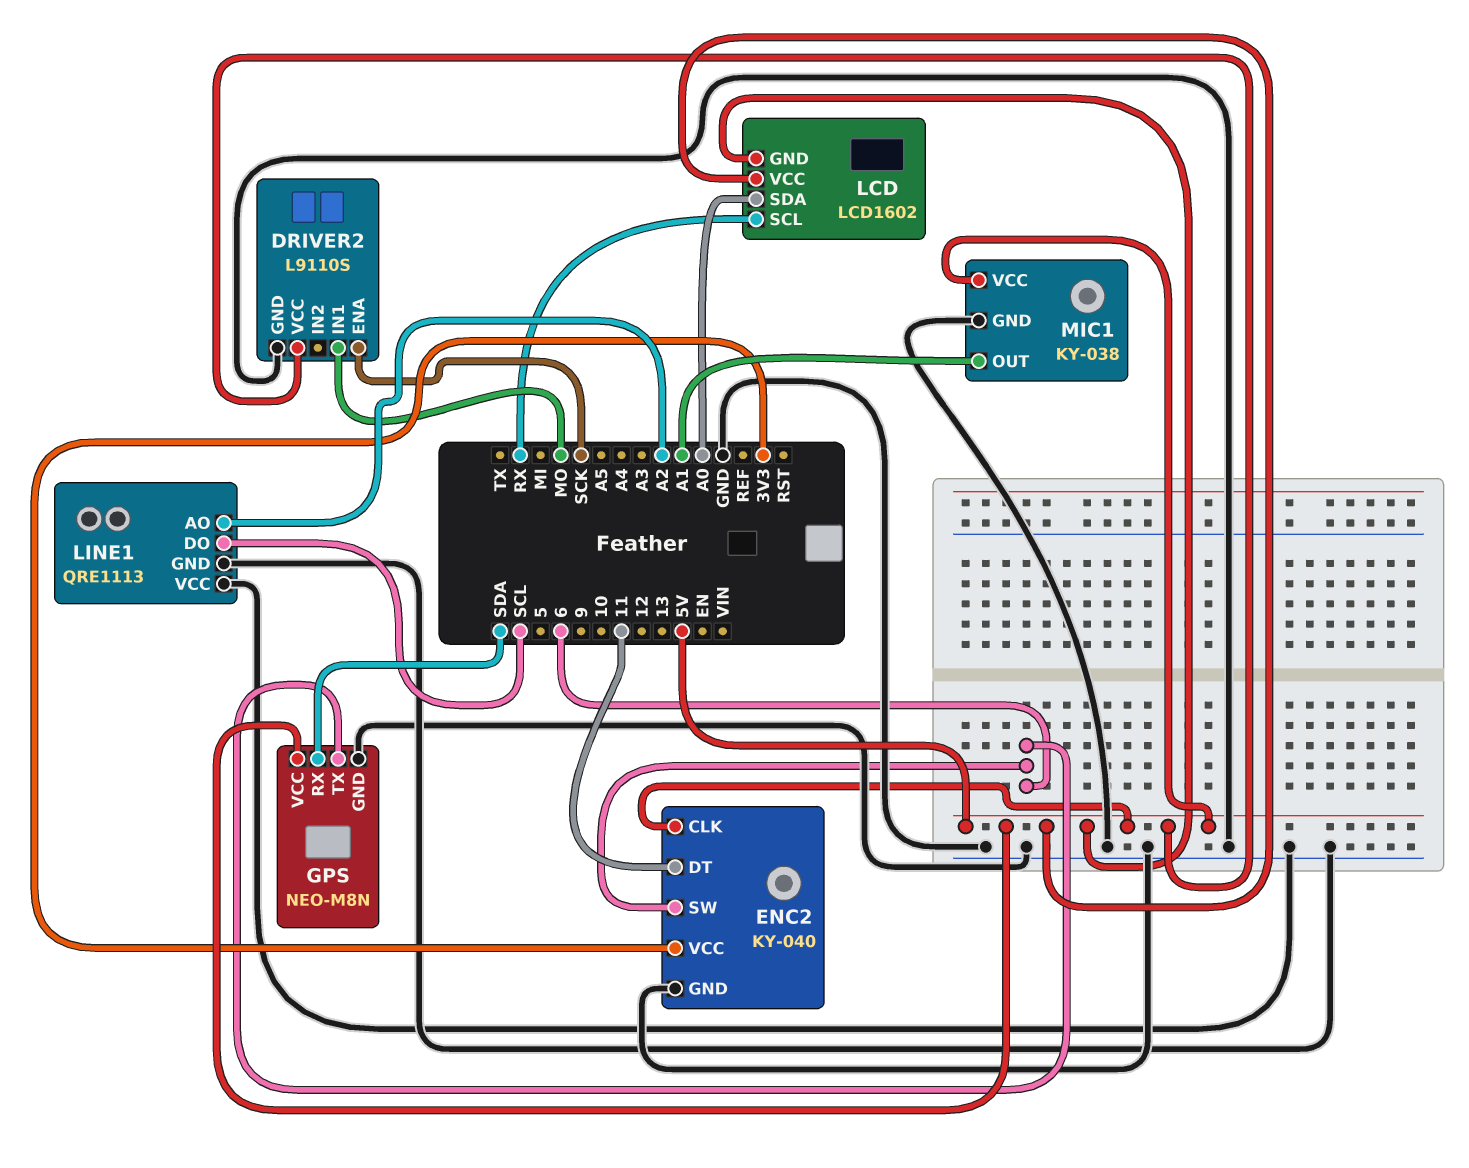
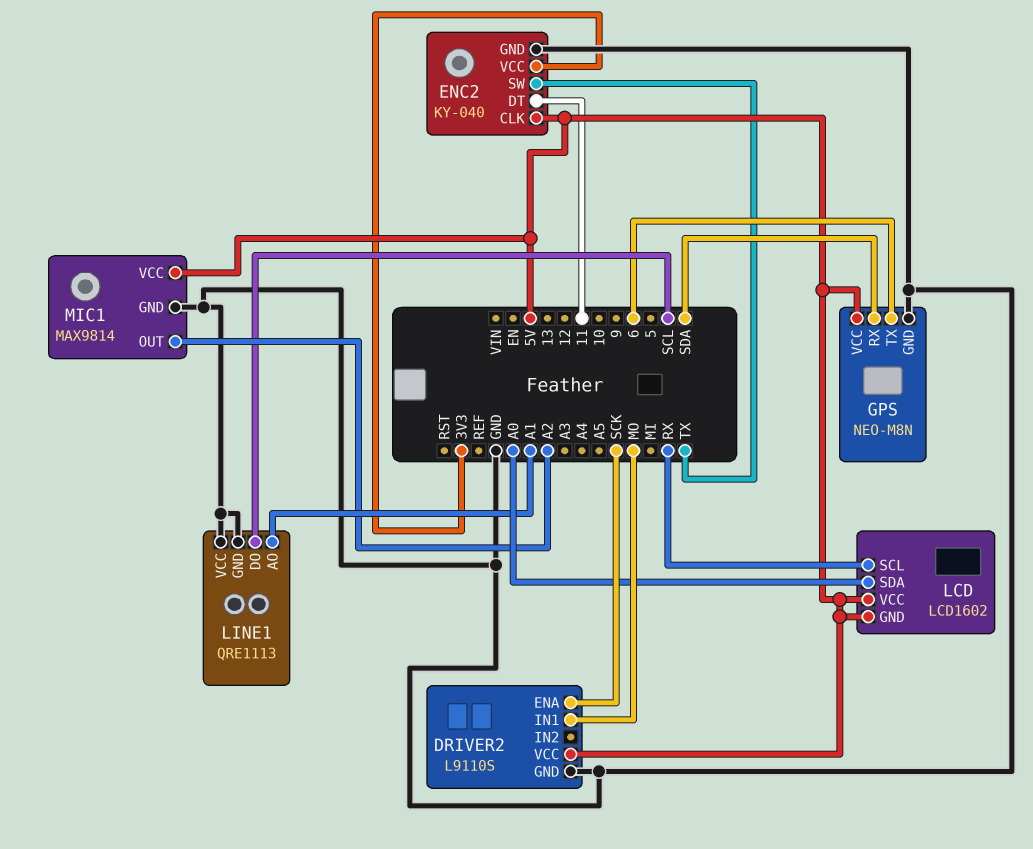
ENC2 pin SW: 6 -> TX
LINE1 pin AO: A2 -> A1
MIC1: KY-038 -> MAX9814
MIC1 pin OUT: A1 -> A2

